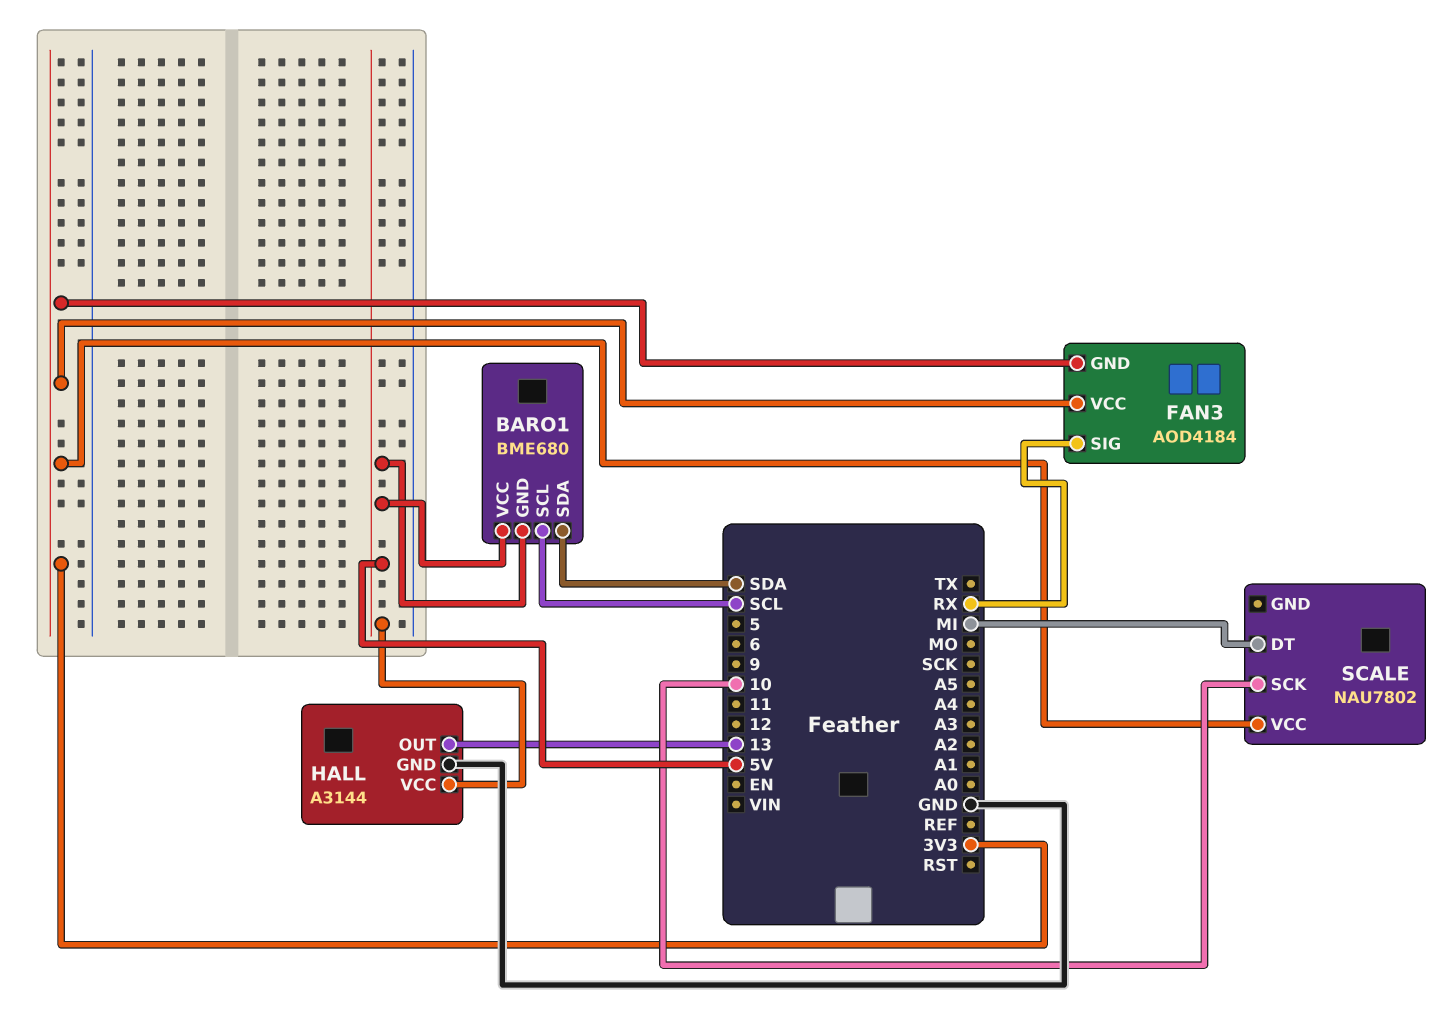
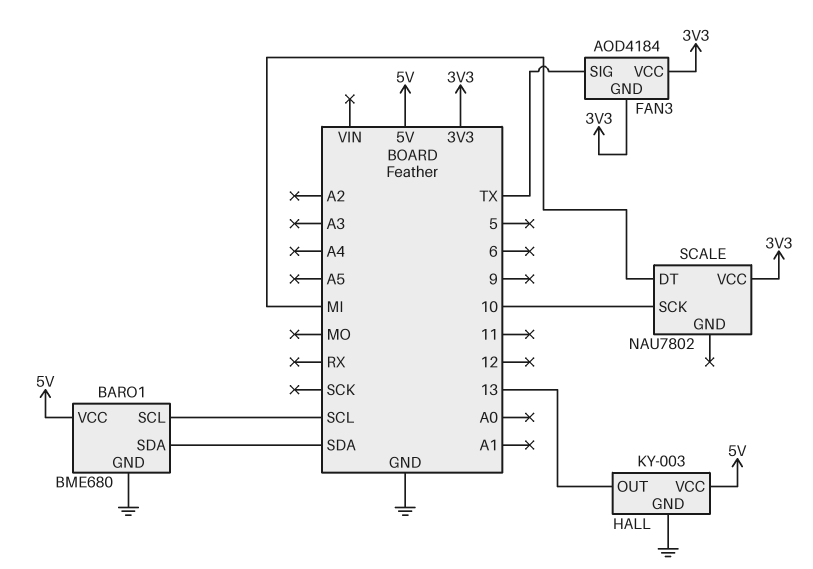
BARO1 pin GND: 5V -> GND
FAN3 pin SIG: RX -> TX
HALL: A3144 -> KY-003

